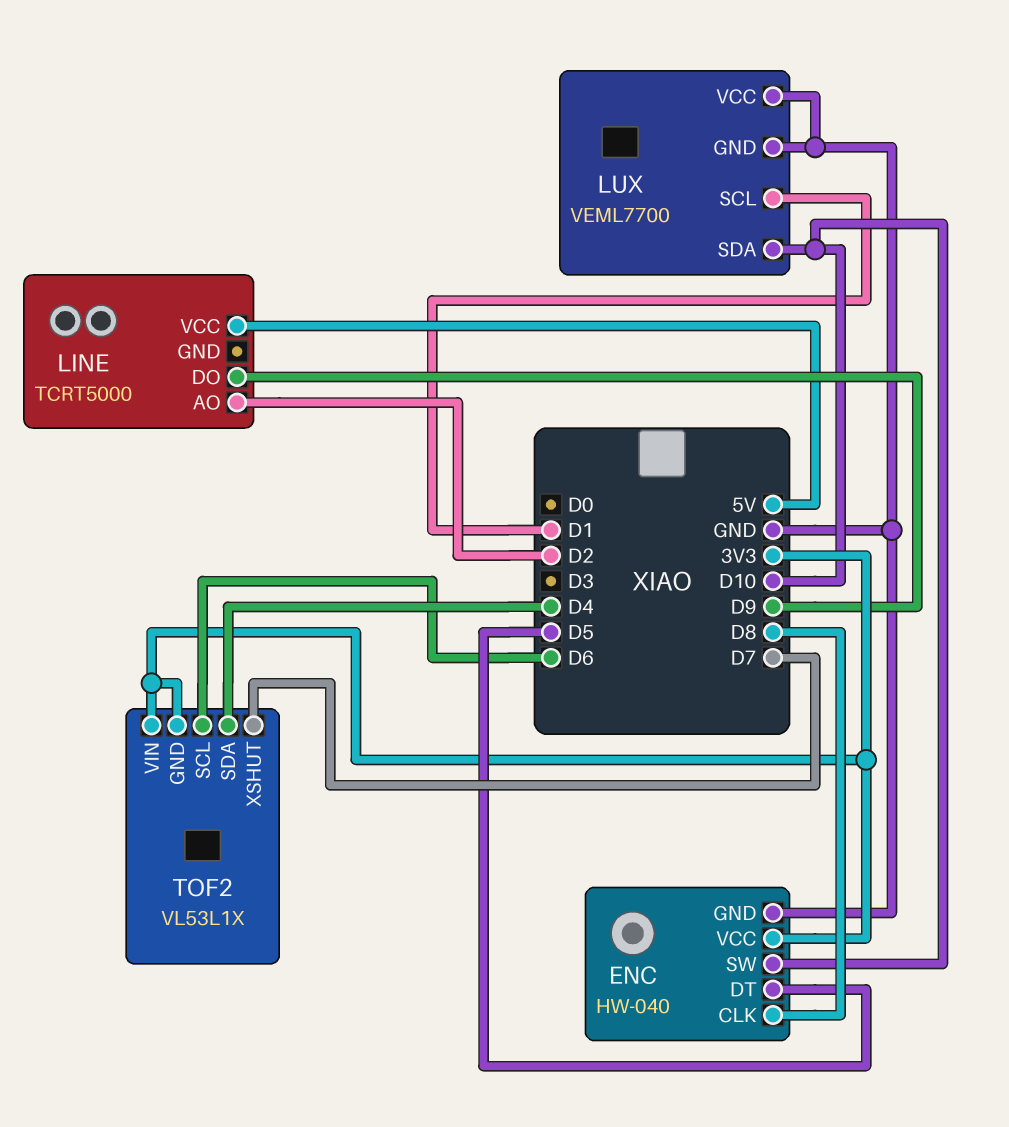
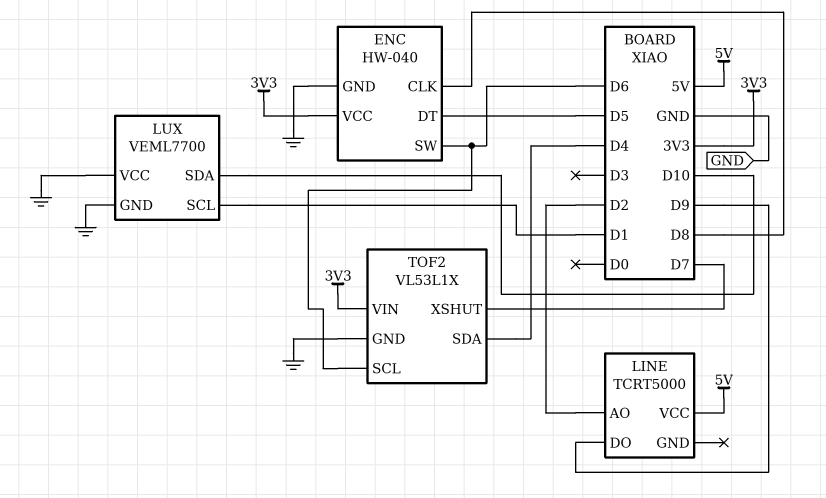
ENC pin SW: D10 -> D6
TOF2 pin GND: 3V3 -> GND

